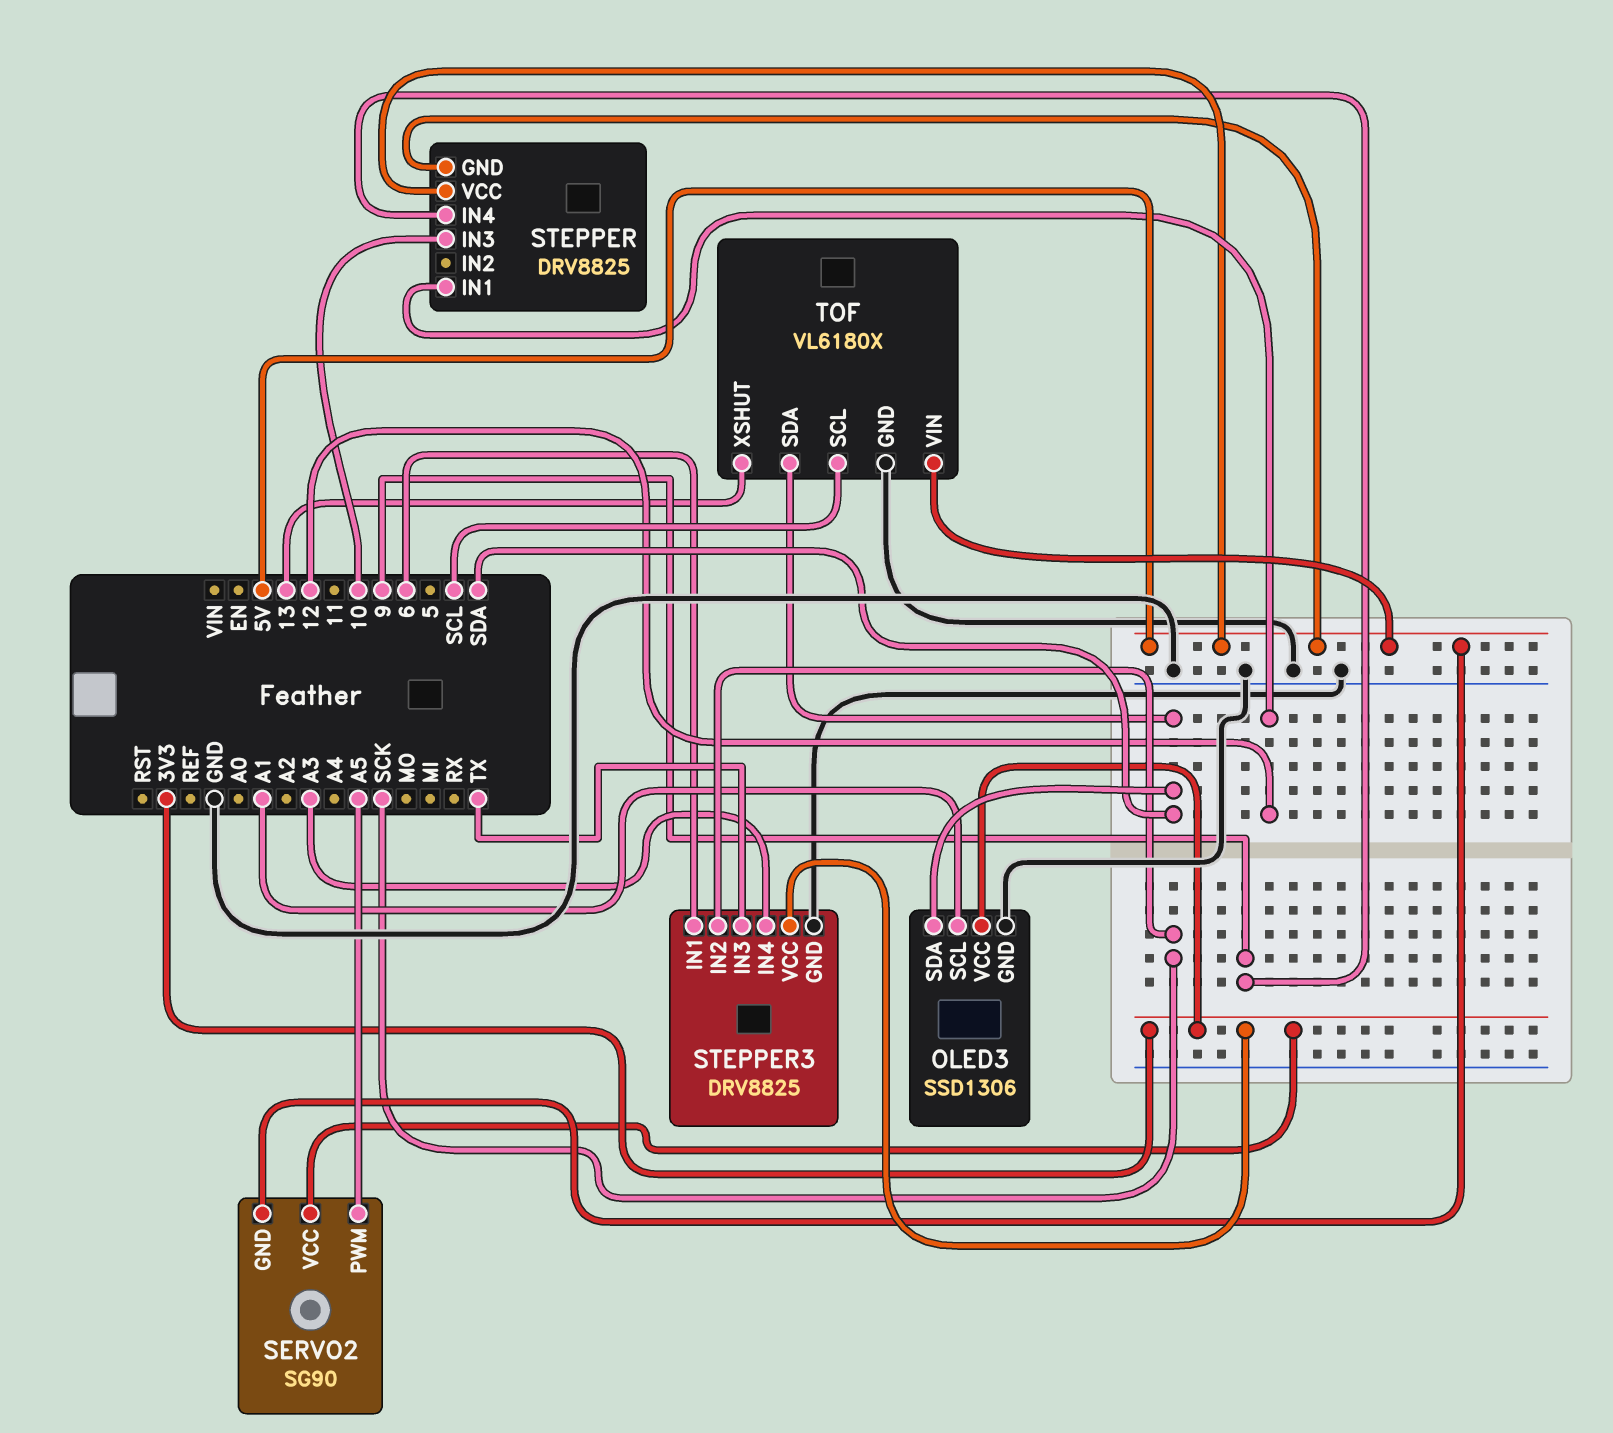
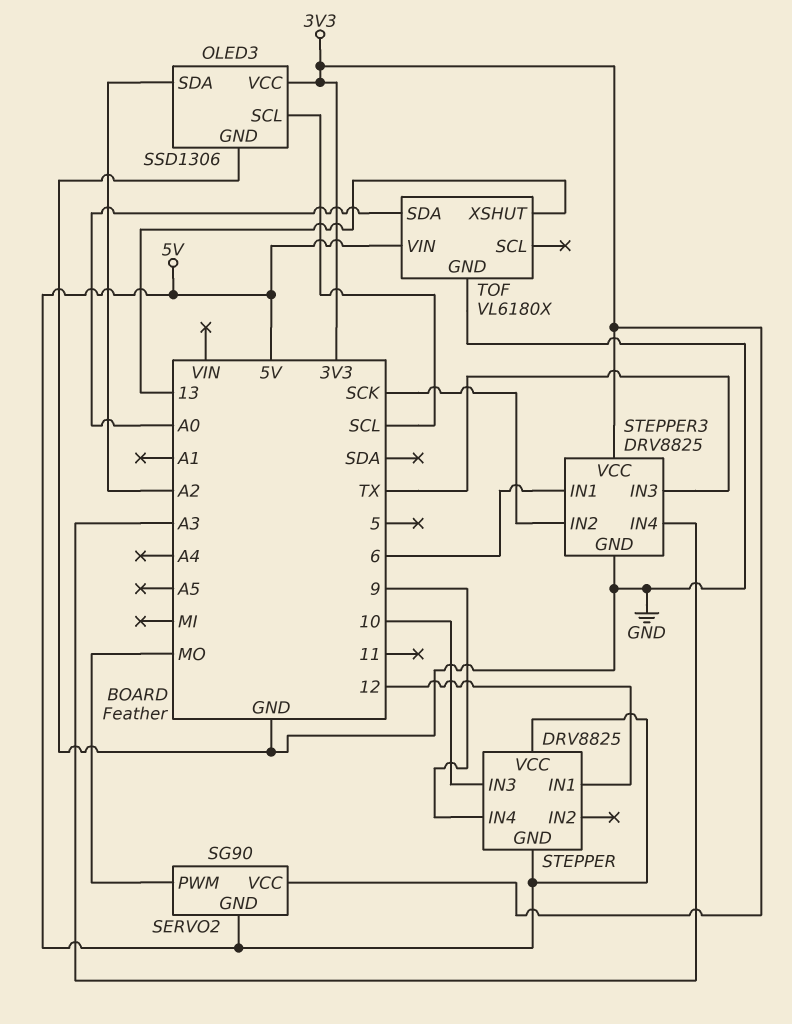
OLED3 pin SCL: A1 -> SCL
OLED3 pin SDA: SDA -> A2
SERVO2 pin PWM: A5 -> MO
TOF pin SCL: SCL -> none
TOF pin SDA: SDA -> A0

